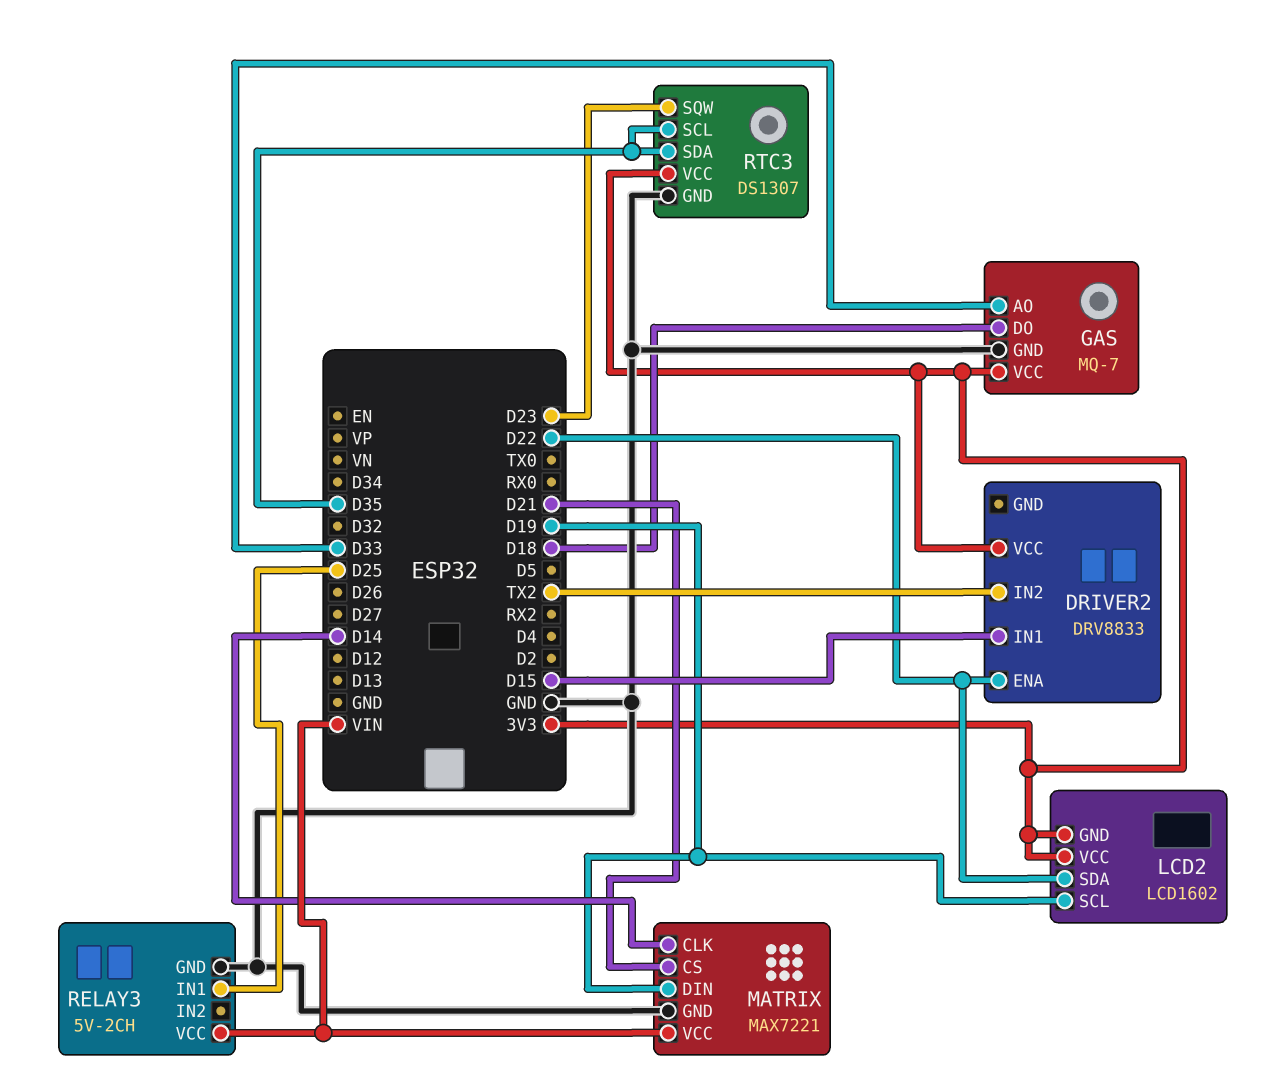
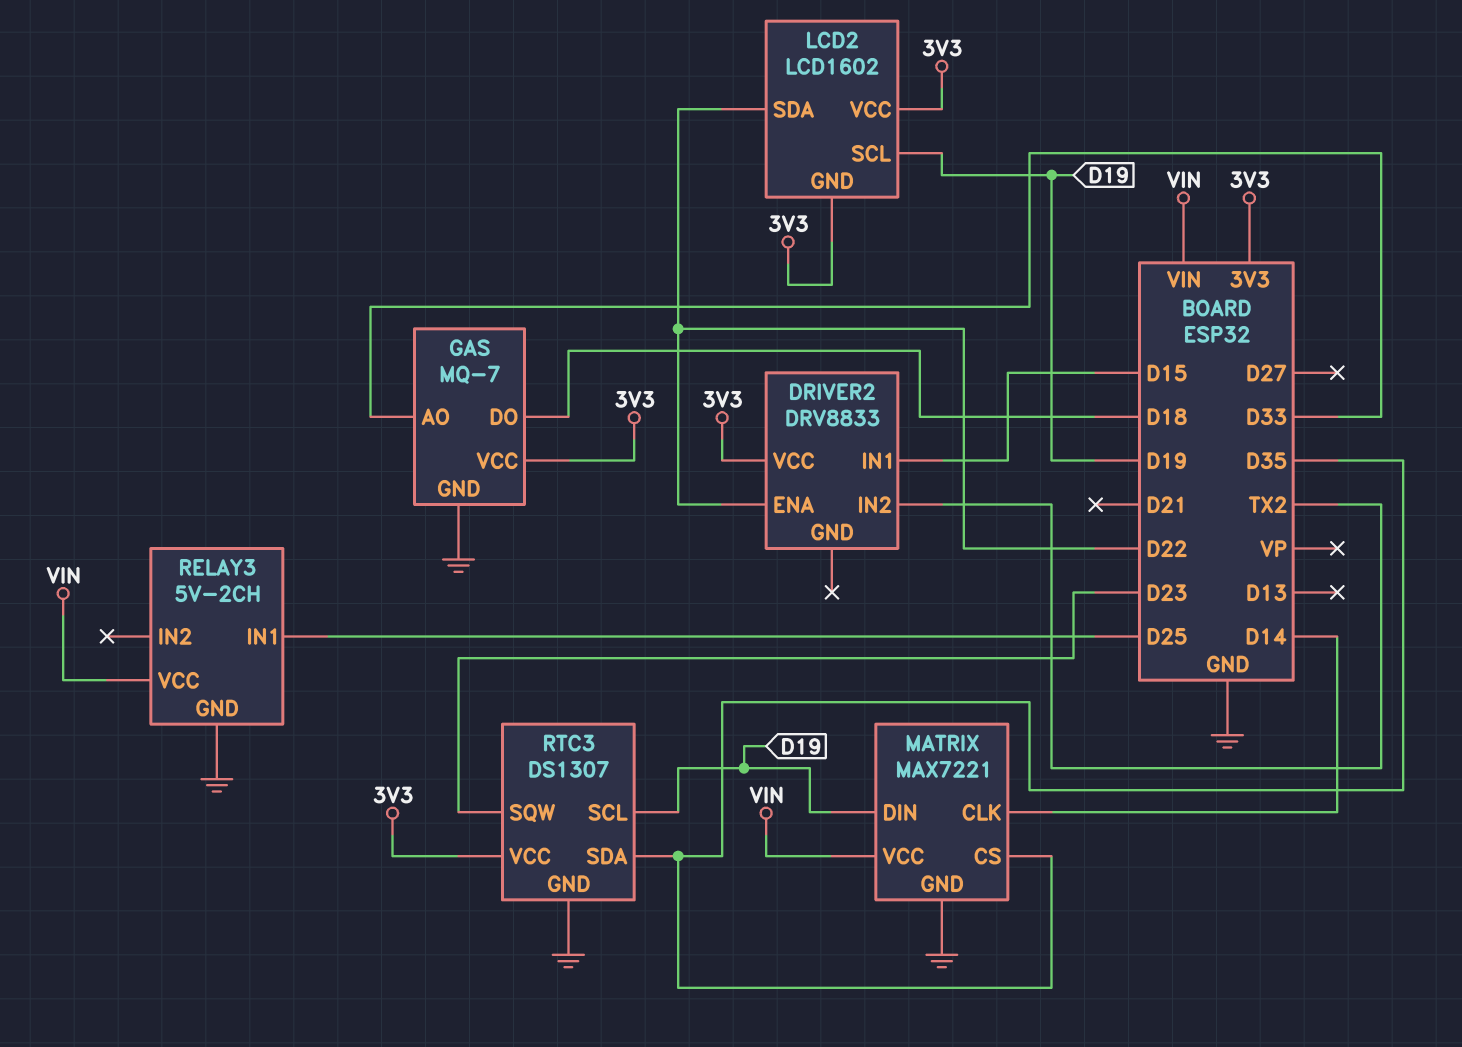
MATRIX pin CS: D21 -> D35
RTC3 pin SCL: D35 -> D19

